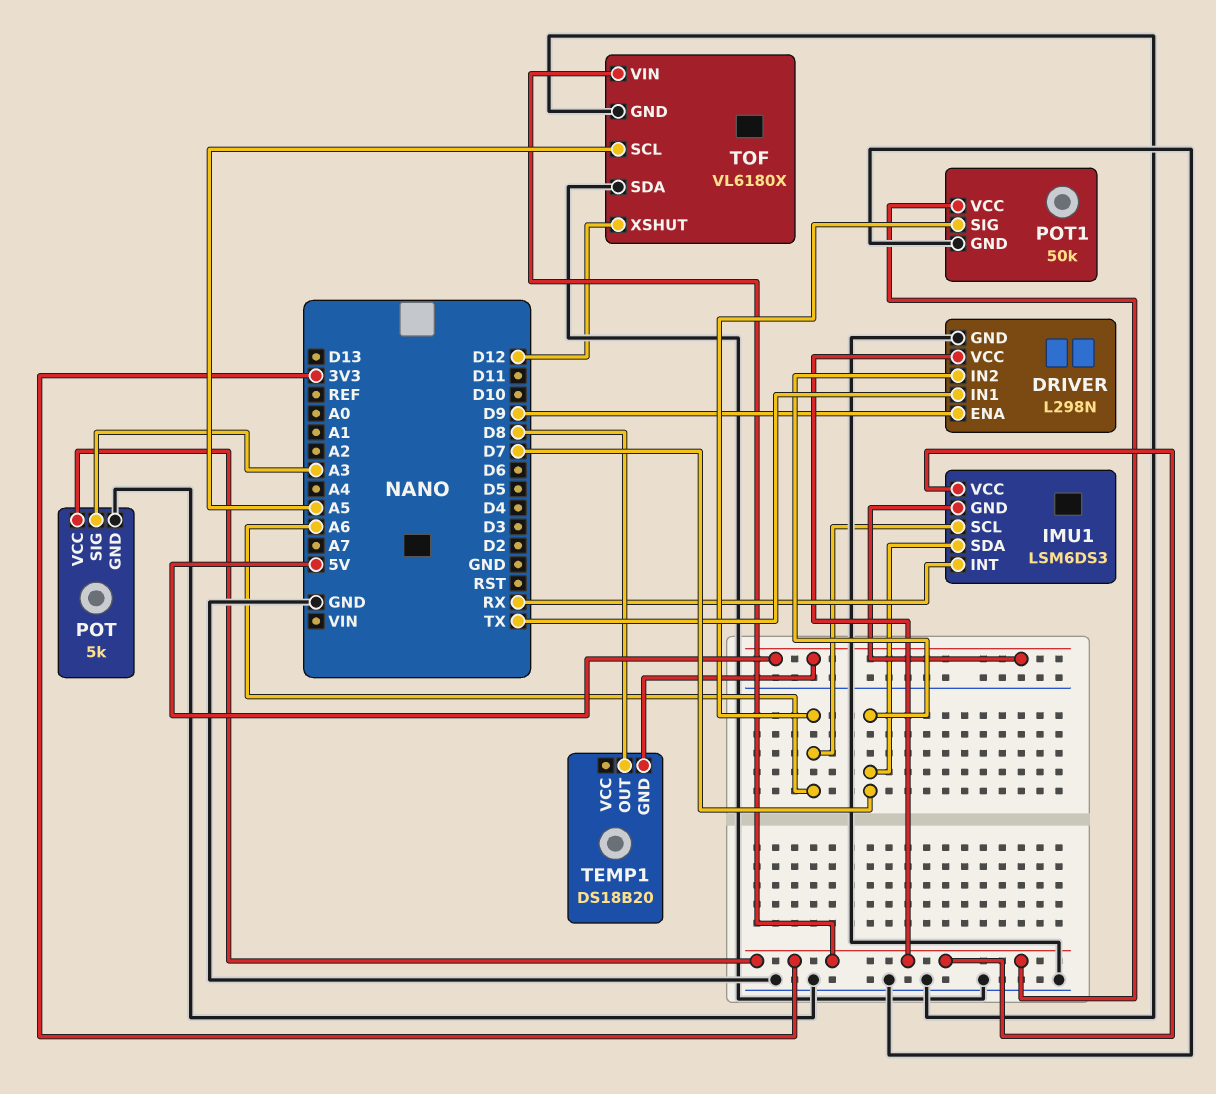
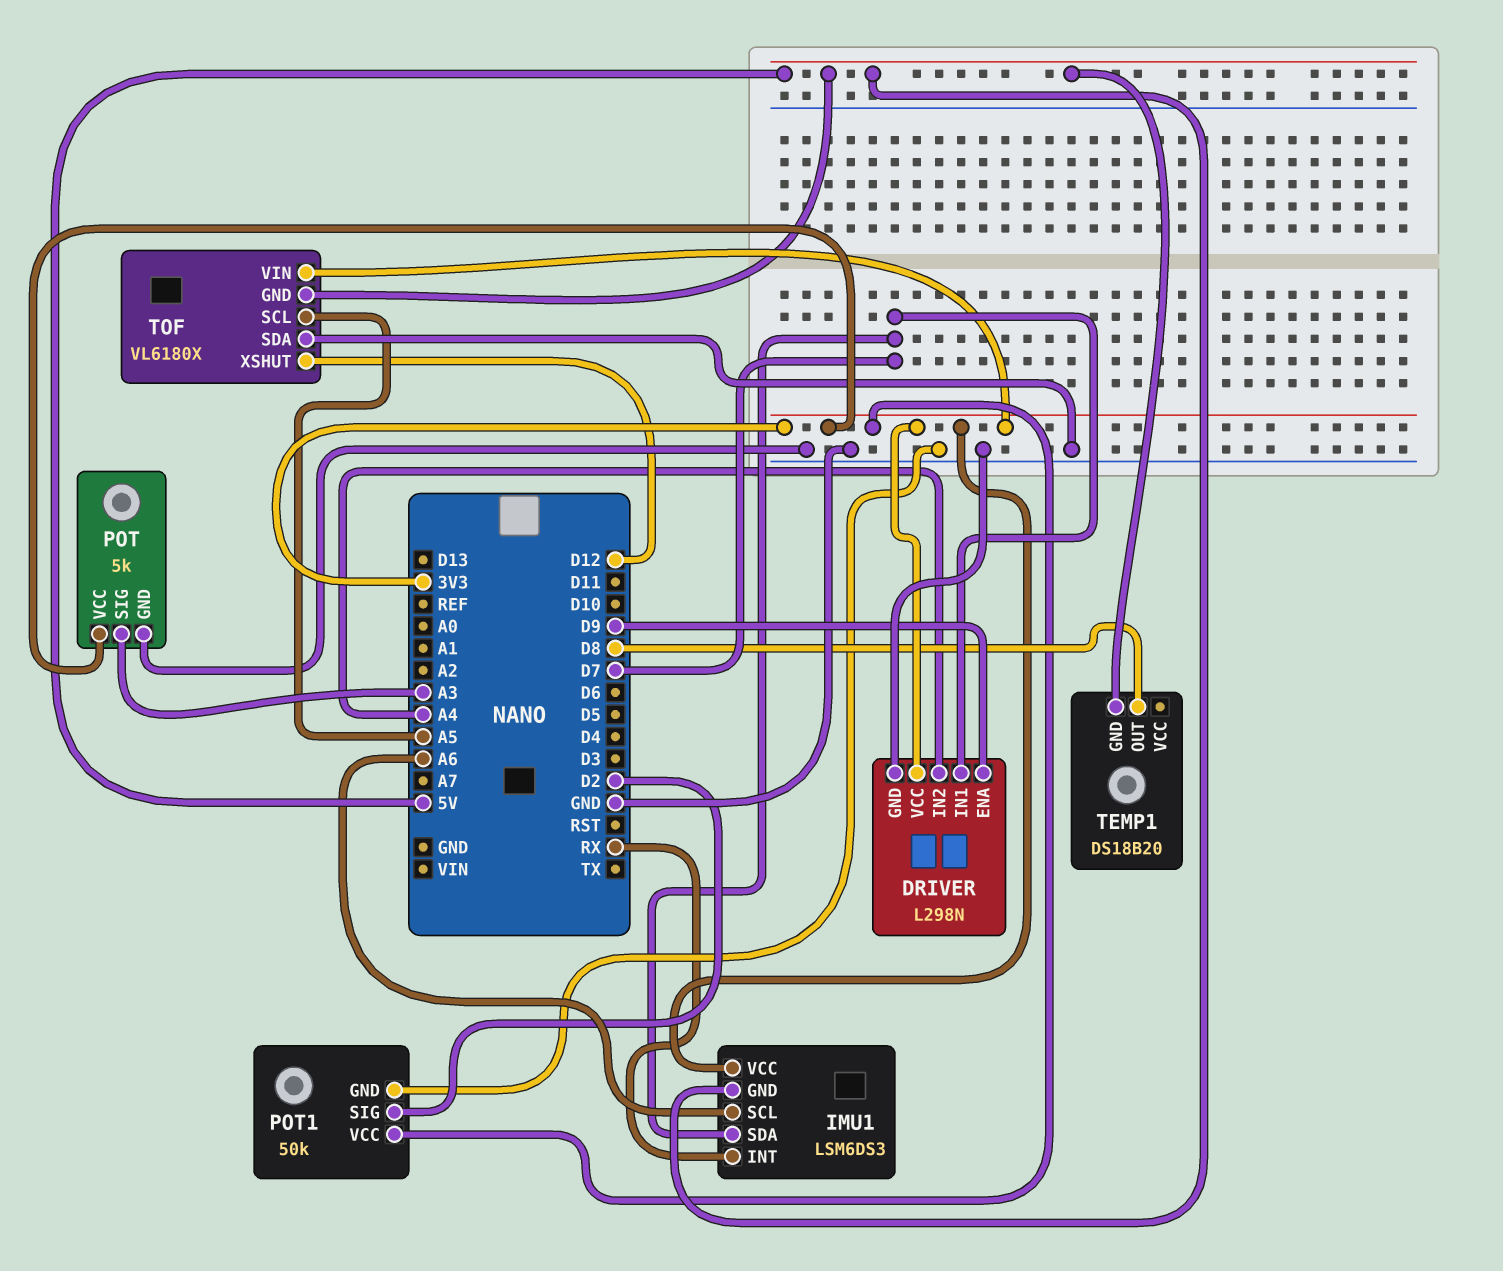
DRIVER pin IN1: TX -> D7
DRIVER pin IN2: D7 -> A4
POT1 pin SIG: A6 -> D2
TOF pin GND: GND -> 5V

